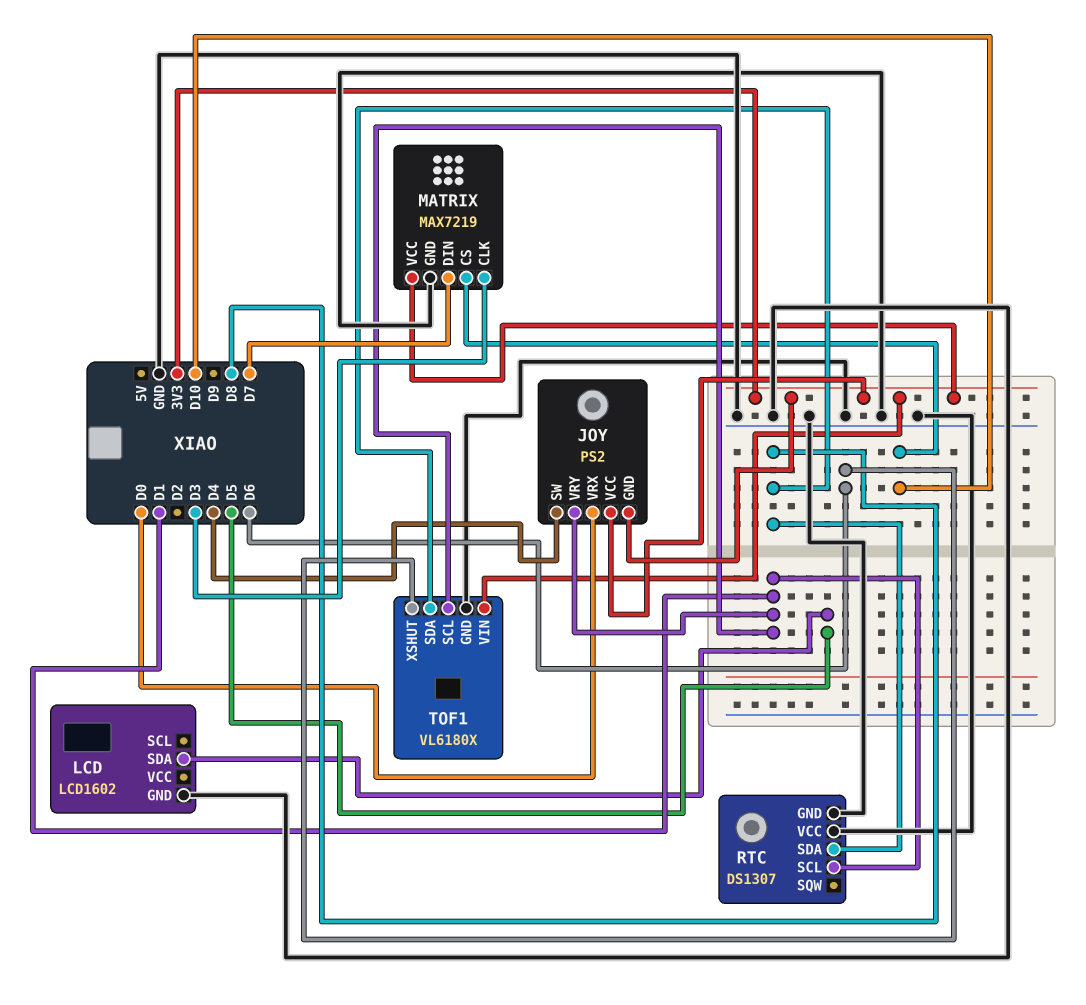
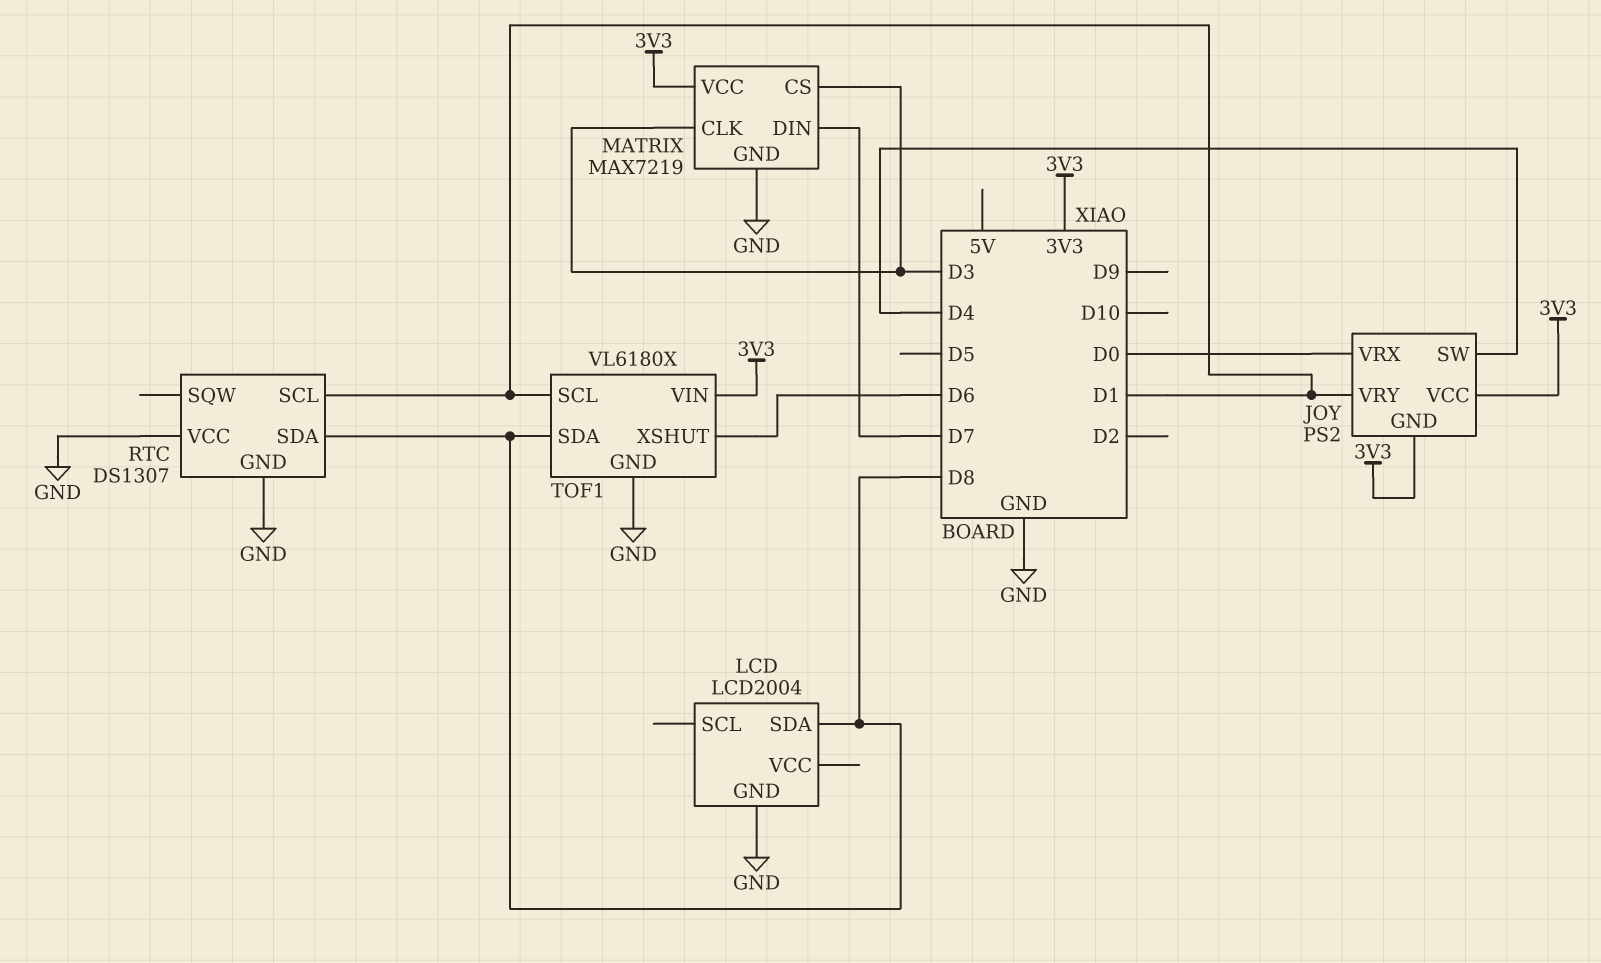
LCD: LCD1602 -> LCD2004
LCD pin SDA: D5 -> D8
MATRIX pin CS: D10 -> D3

